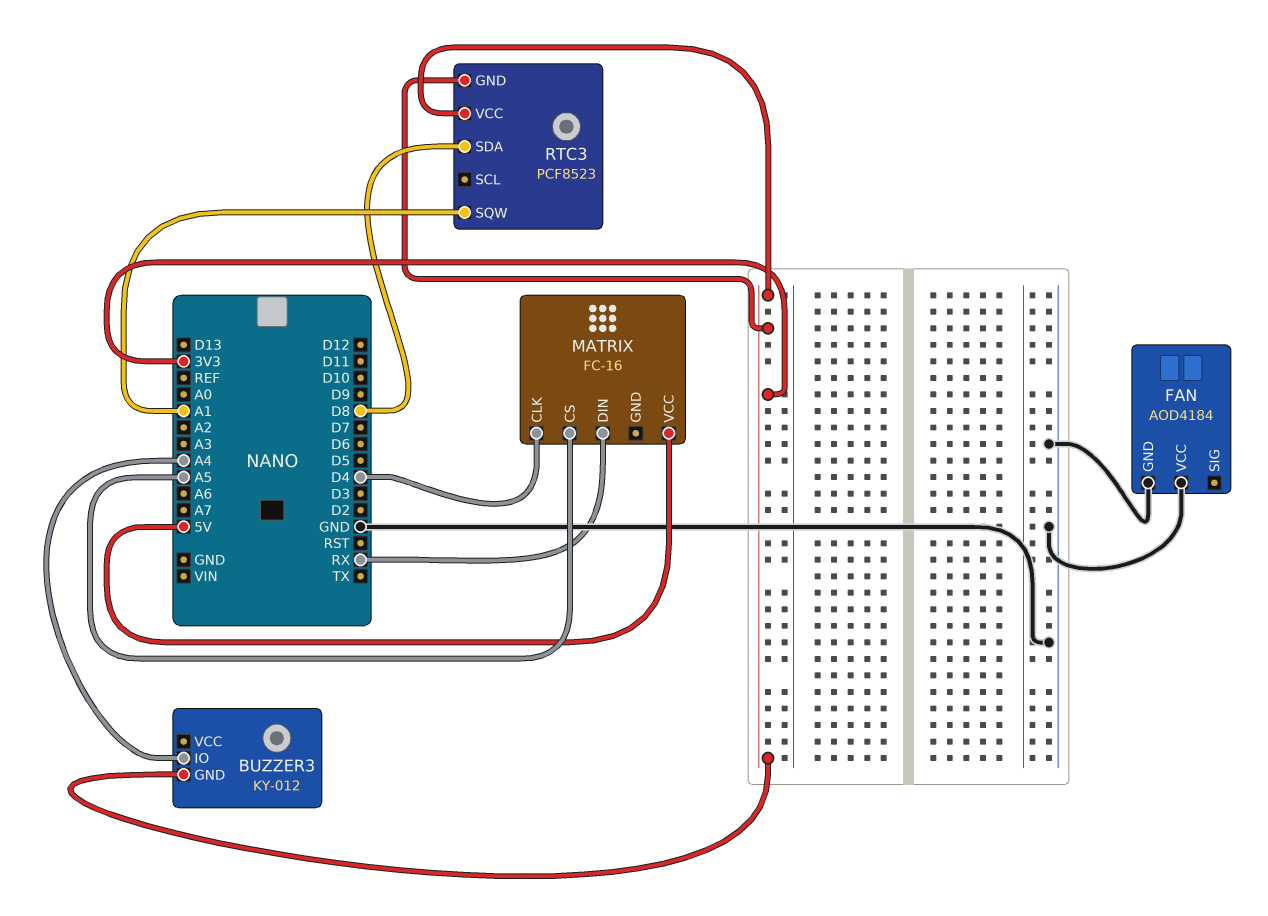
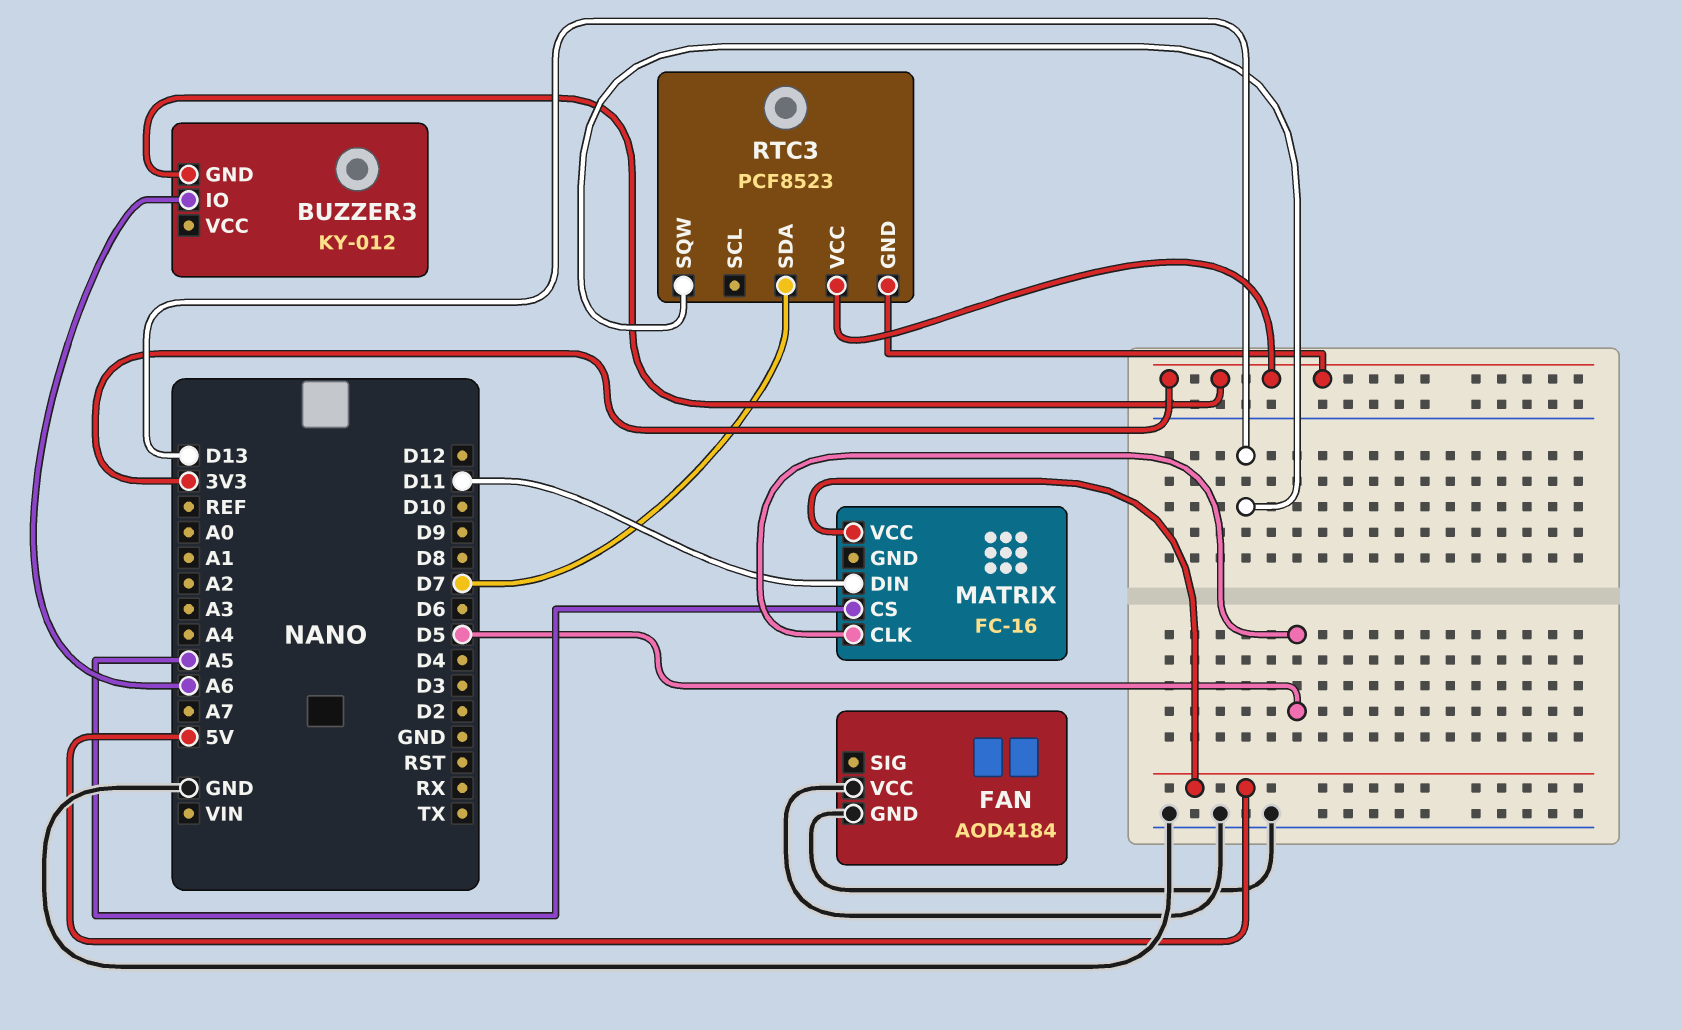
BUZZER3 pin IO: A4 -> A6
MATRIX pin CLK: D4 -> D5
MATRIX pin DIN: RX -> D11
RTC3 pin SDA: D8 -> D7
RTC3 pin SQW: A1 -> D13

